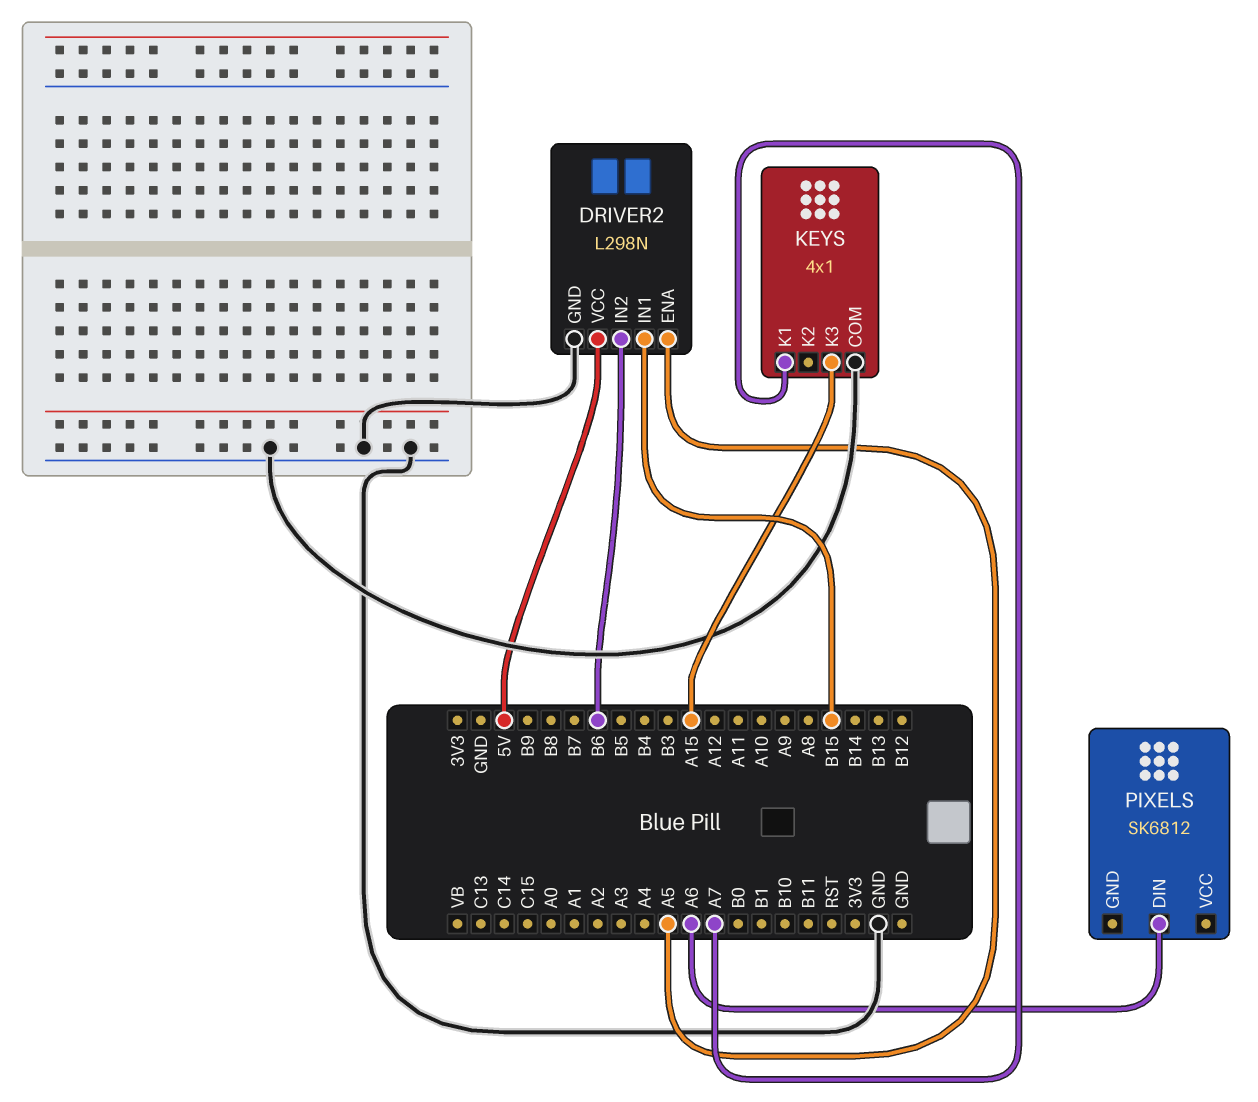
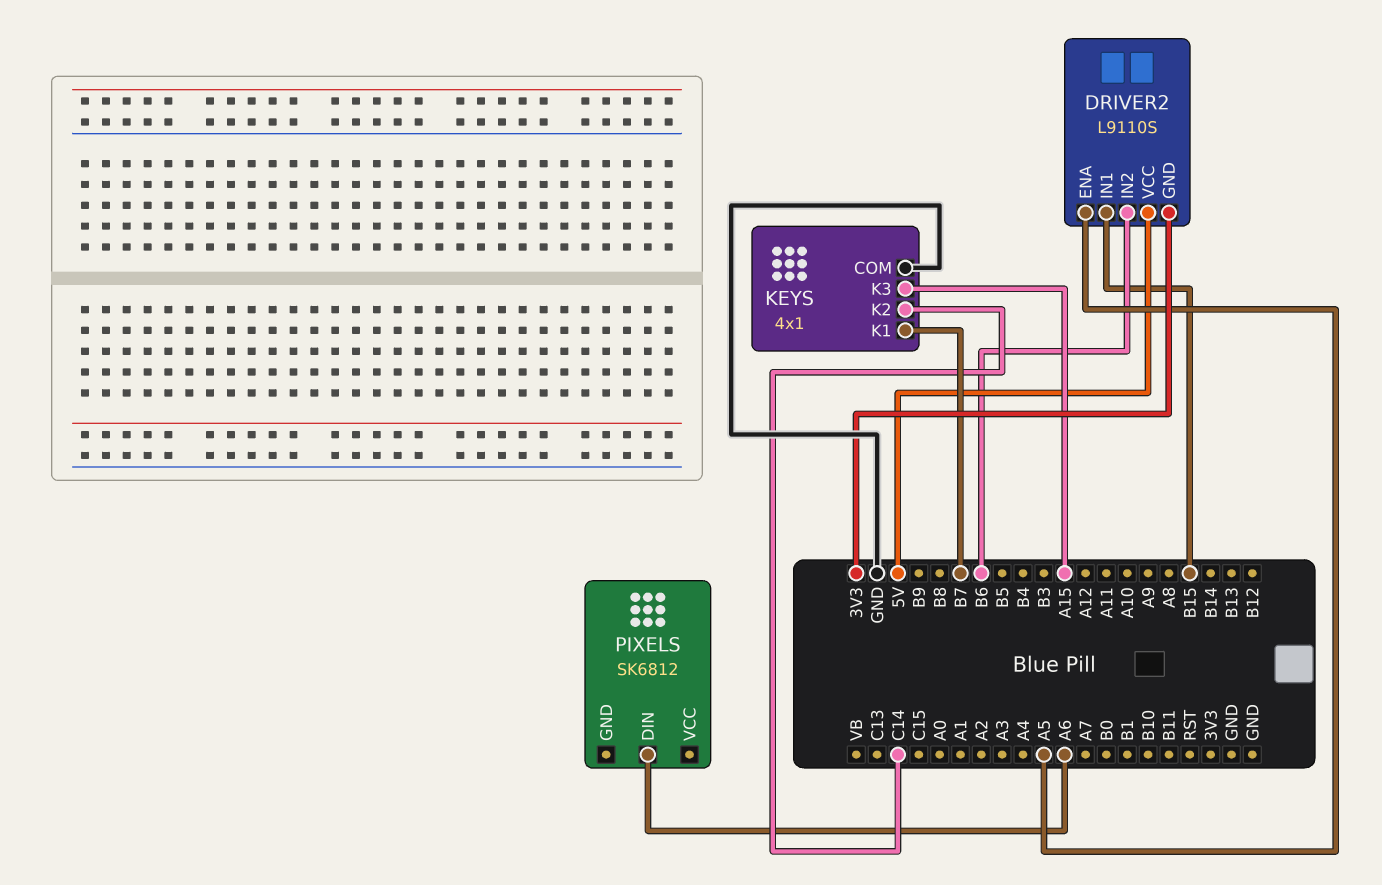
DRIVER2: L298N -> L9110S
DRIVER2 pin GND: GND -> 3V3
KEYS pin K1: A7 -> B7
KEYS pin K2: none -> C14

